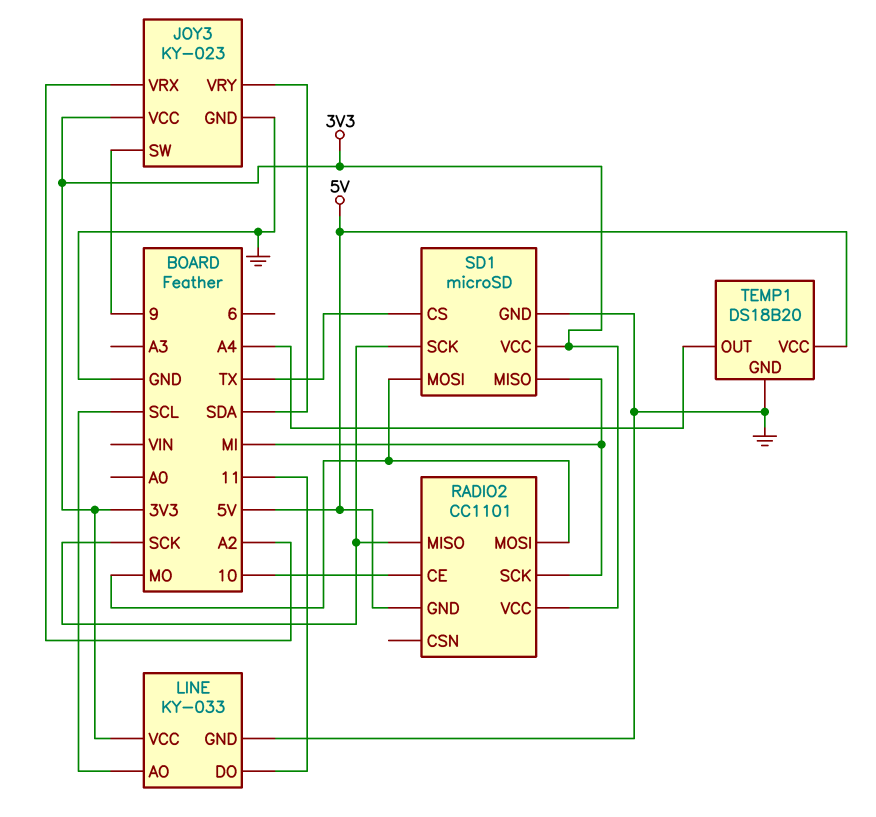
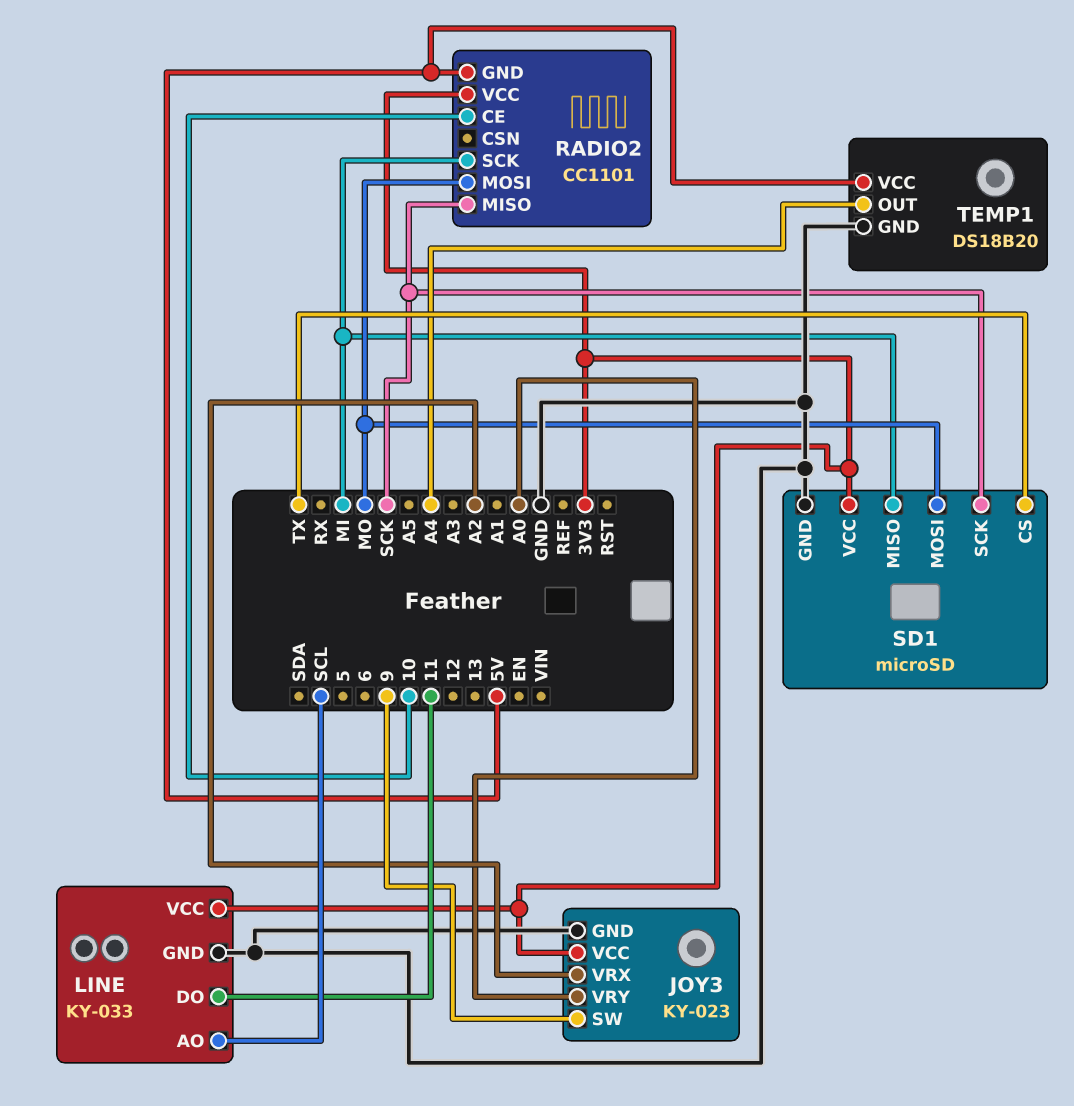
JOY3 pin VRY: SDA -> A0

